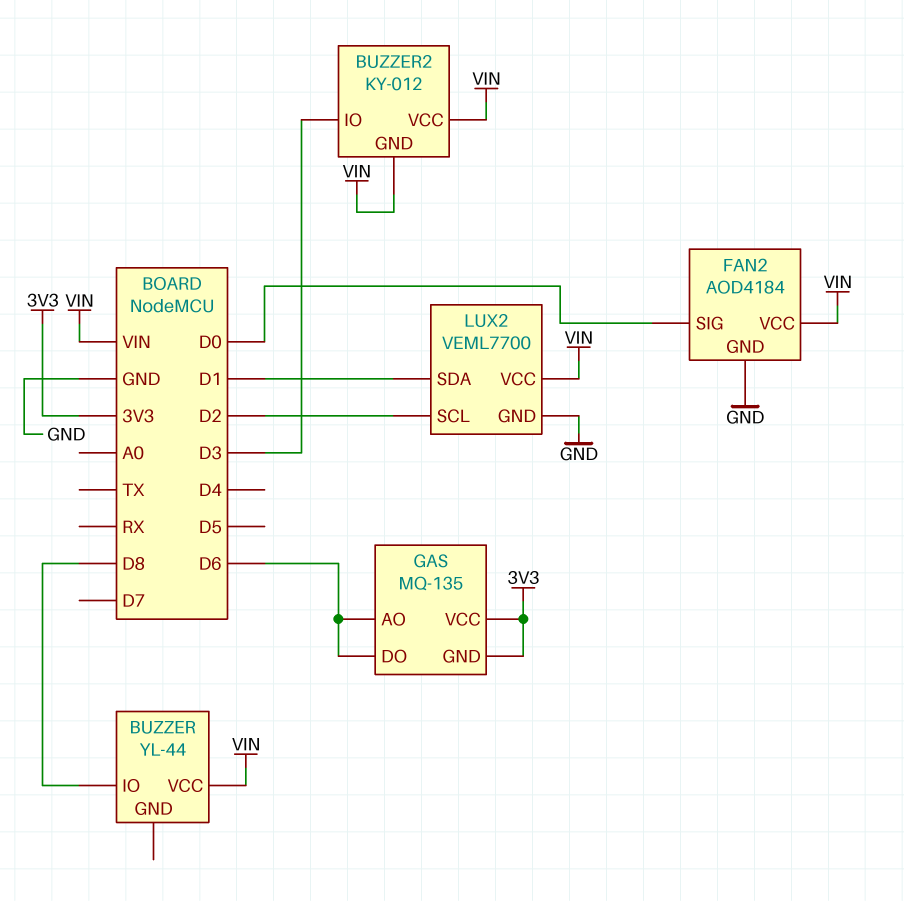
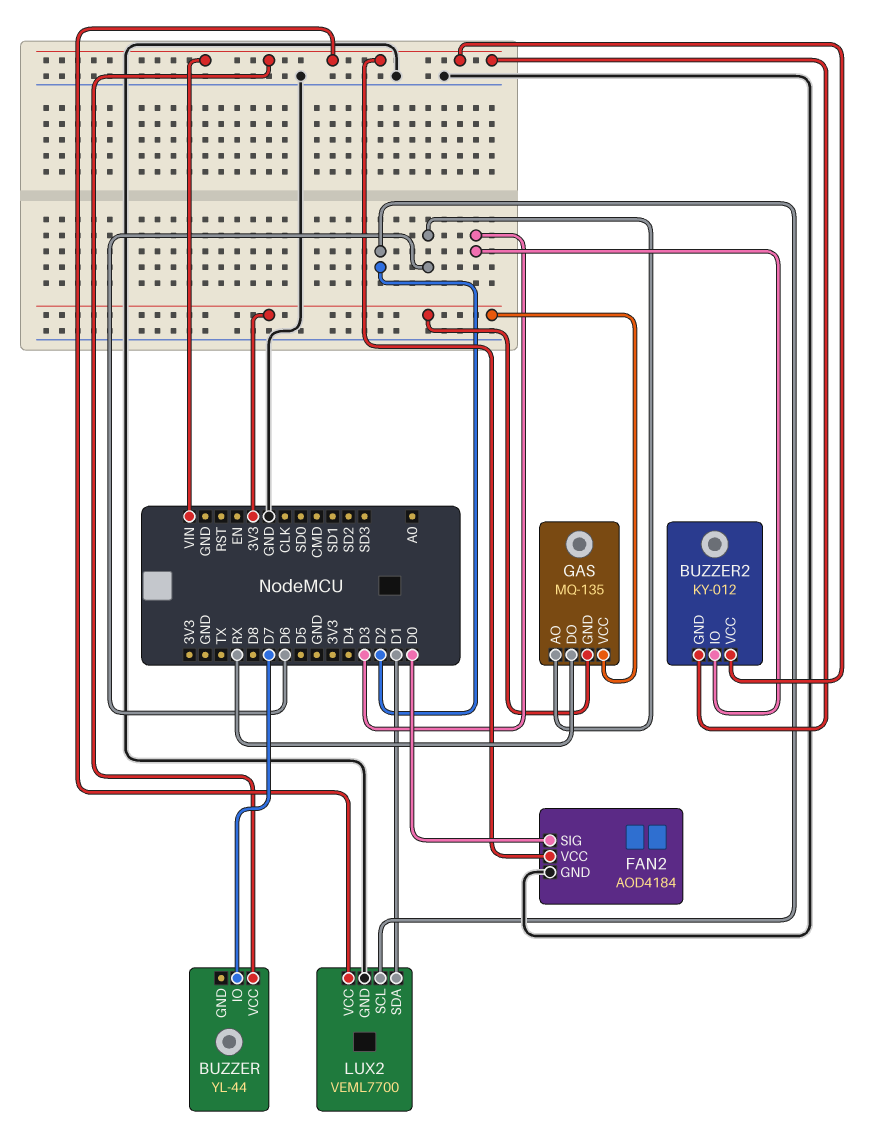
BUZZER pin IO: D8 -> D7
GAS pin DO: D6 -> RX

